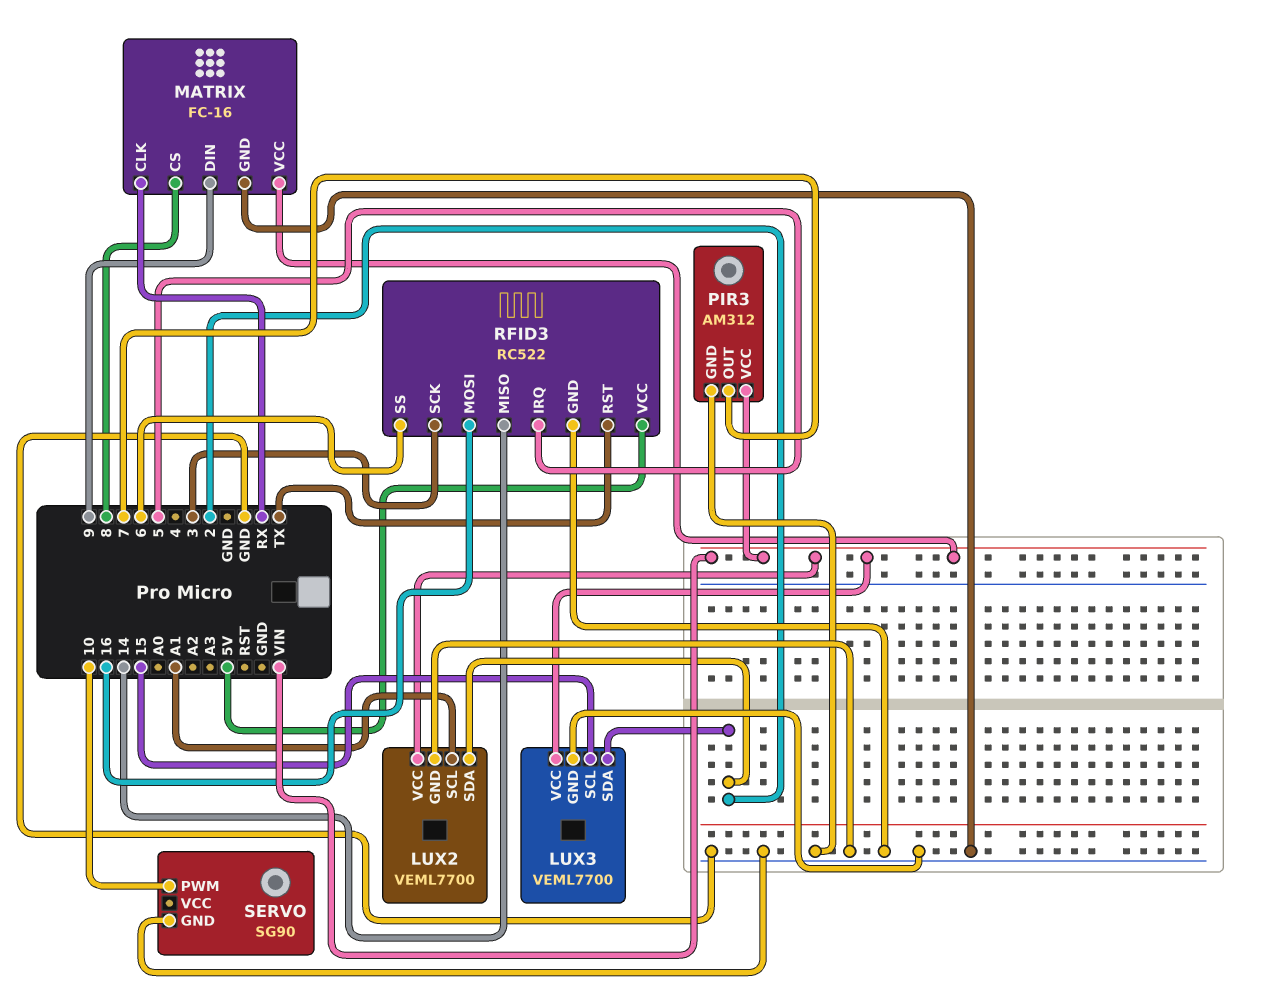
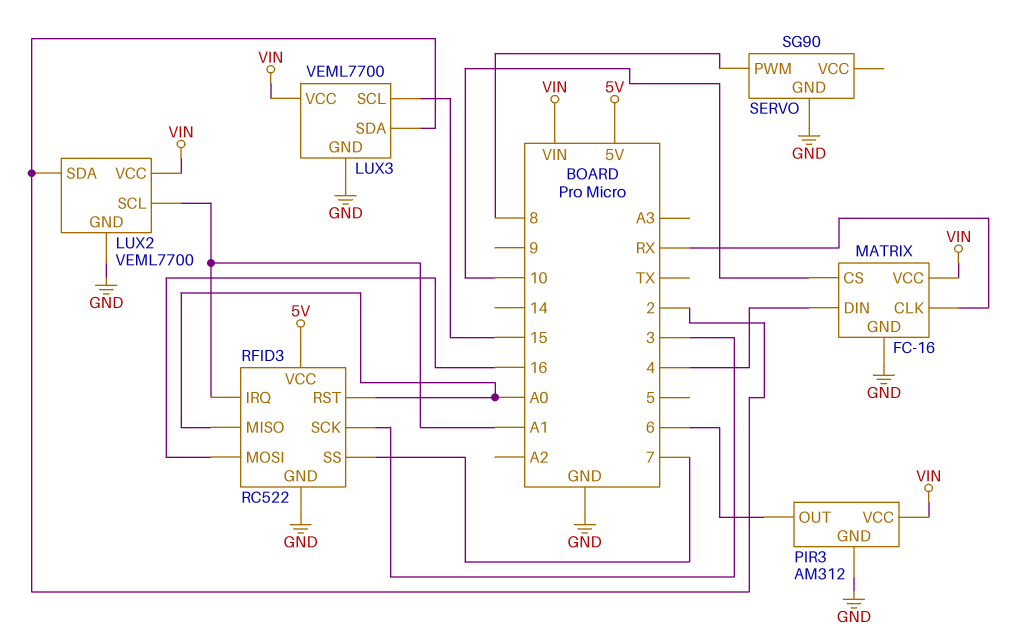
MATRIX pin CS: 8 -> 10
MATRIX pin DIN: 9 -> 4
PIR3 pin OUT: 7 -> 6
RFID3 pin IRQ: 5 -> A1
RFID3 pin MISO: 14 -> A0
RFID3 pin RST: TX -> A0
RFID3 pin SS: 6 -> 7
SERVO pin PWM: 10 -> 8

